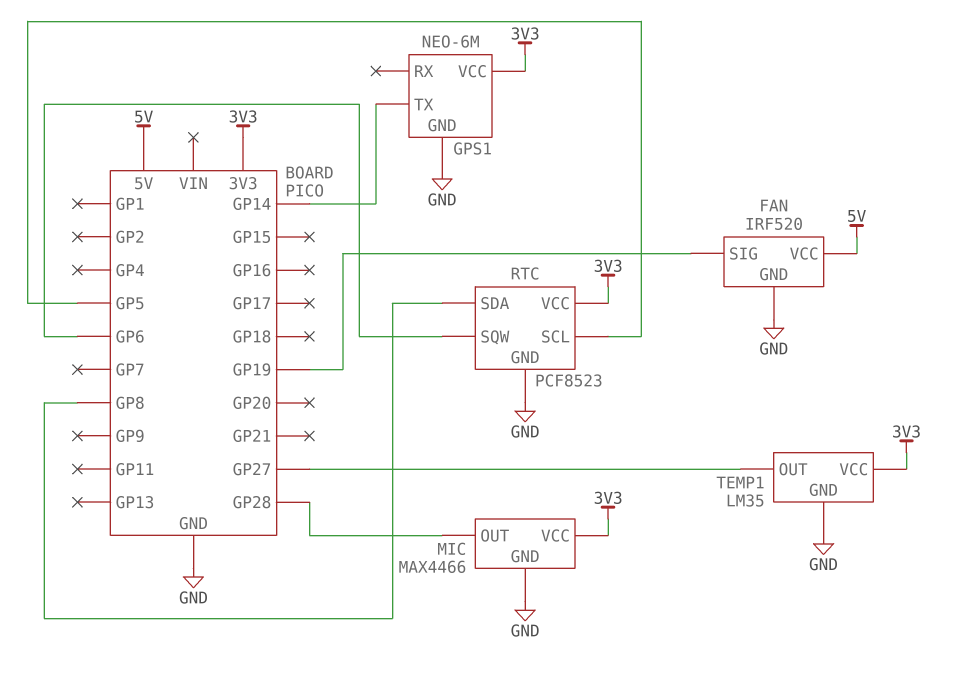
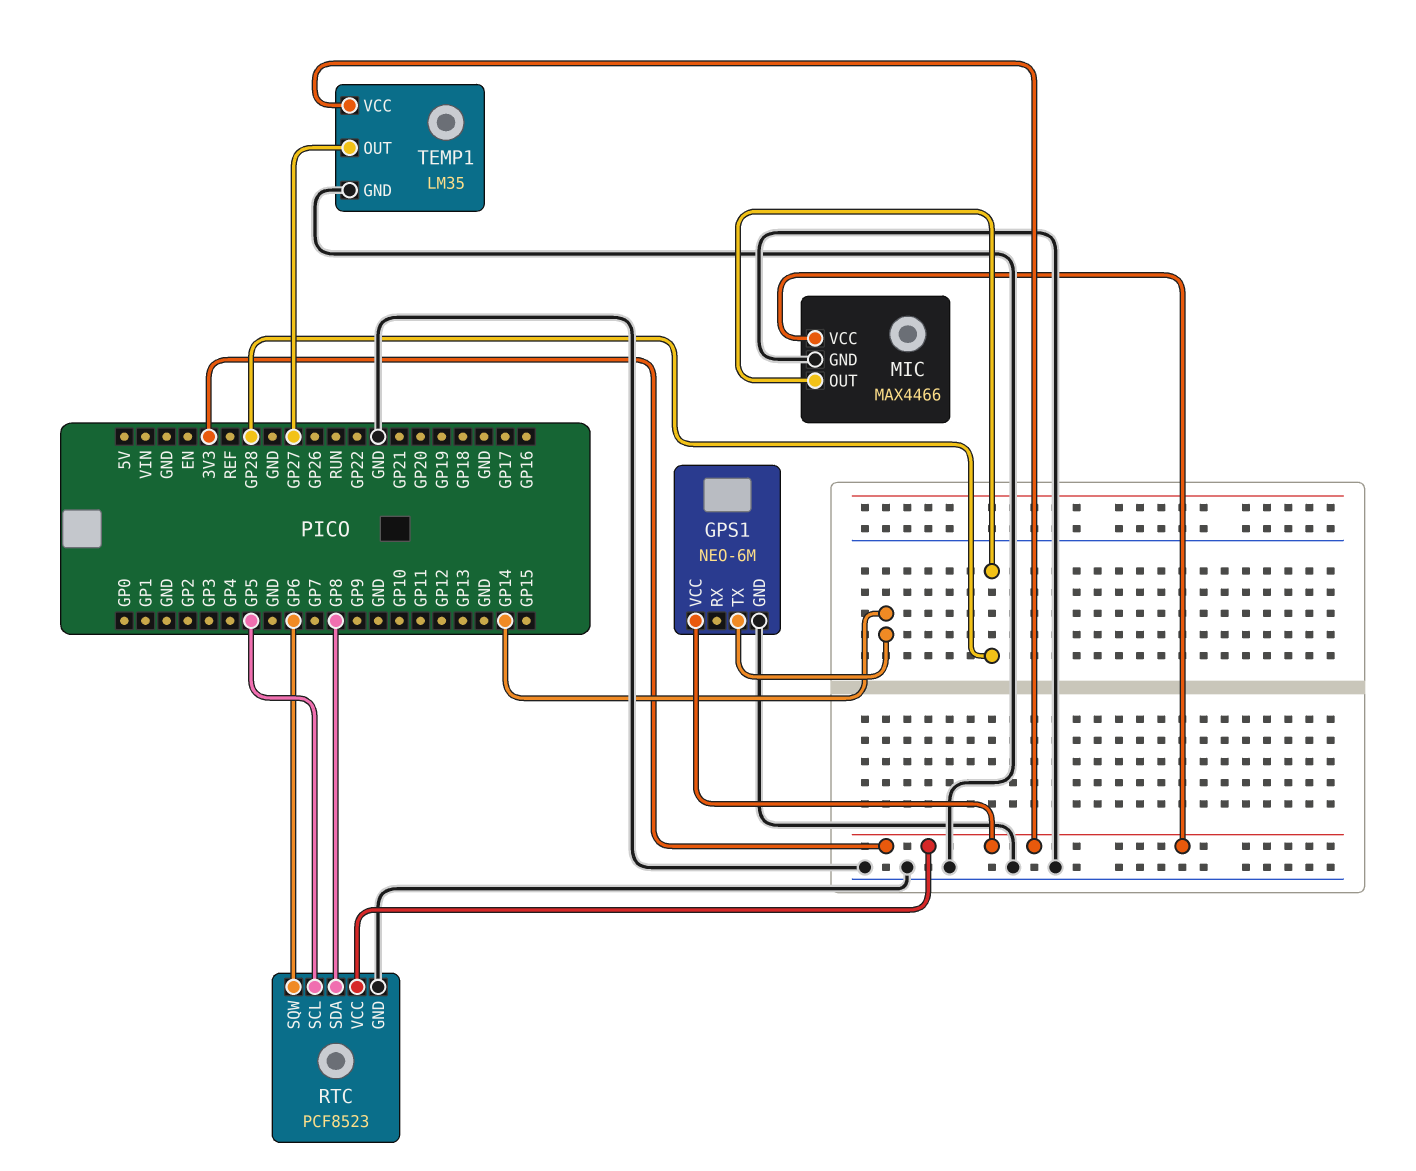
FAN: IRF520 -> none
FAN pin GND: GND -> none
FAN pin SIG: GP19 -> none
FAN pin VCC: 5V -> none

